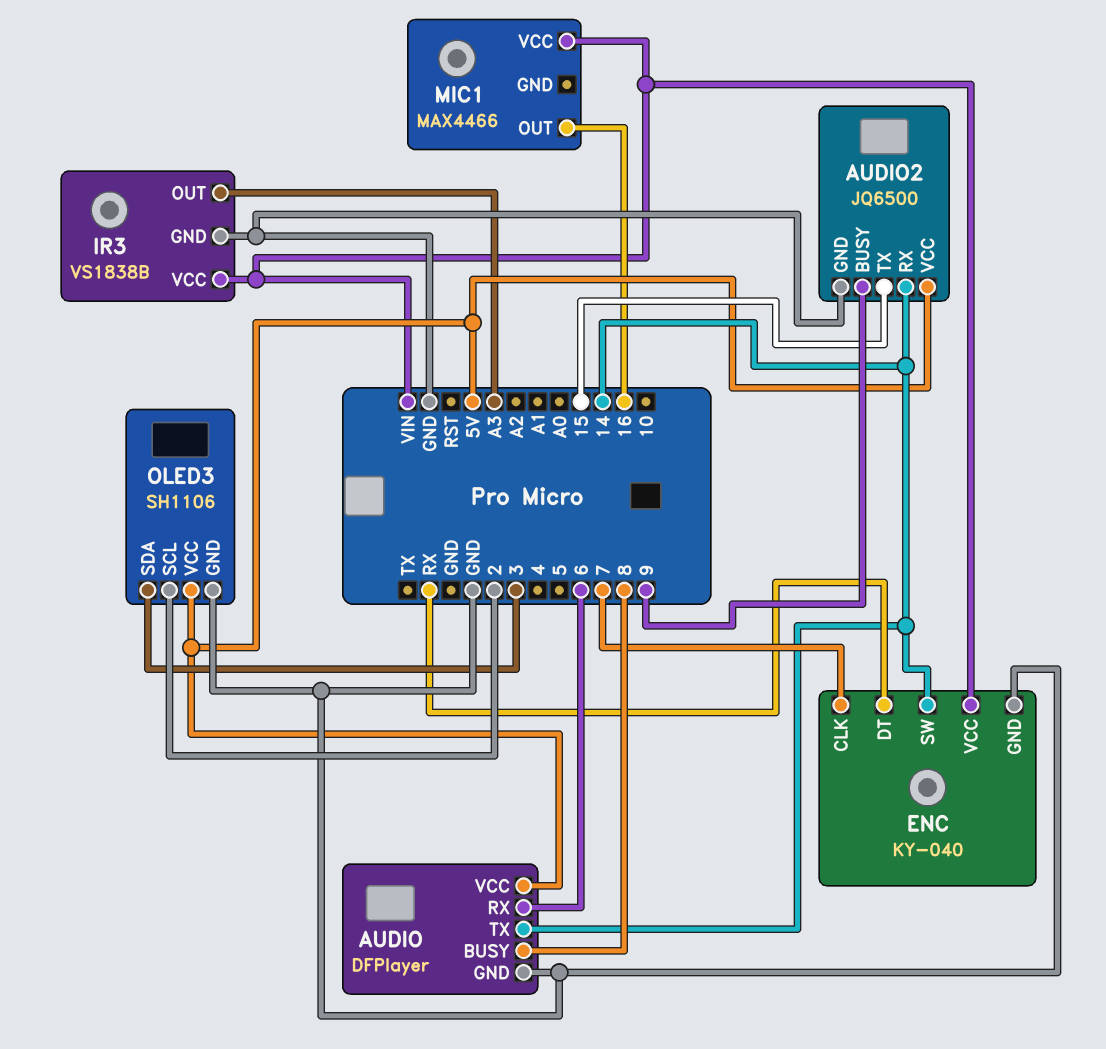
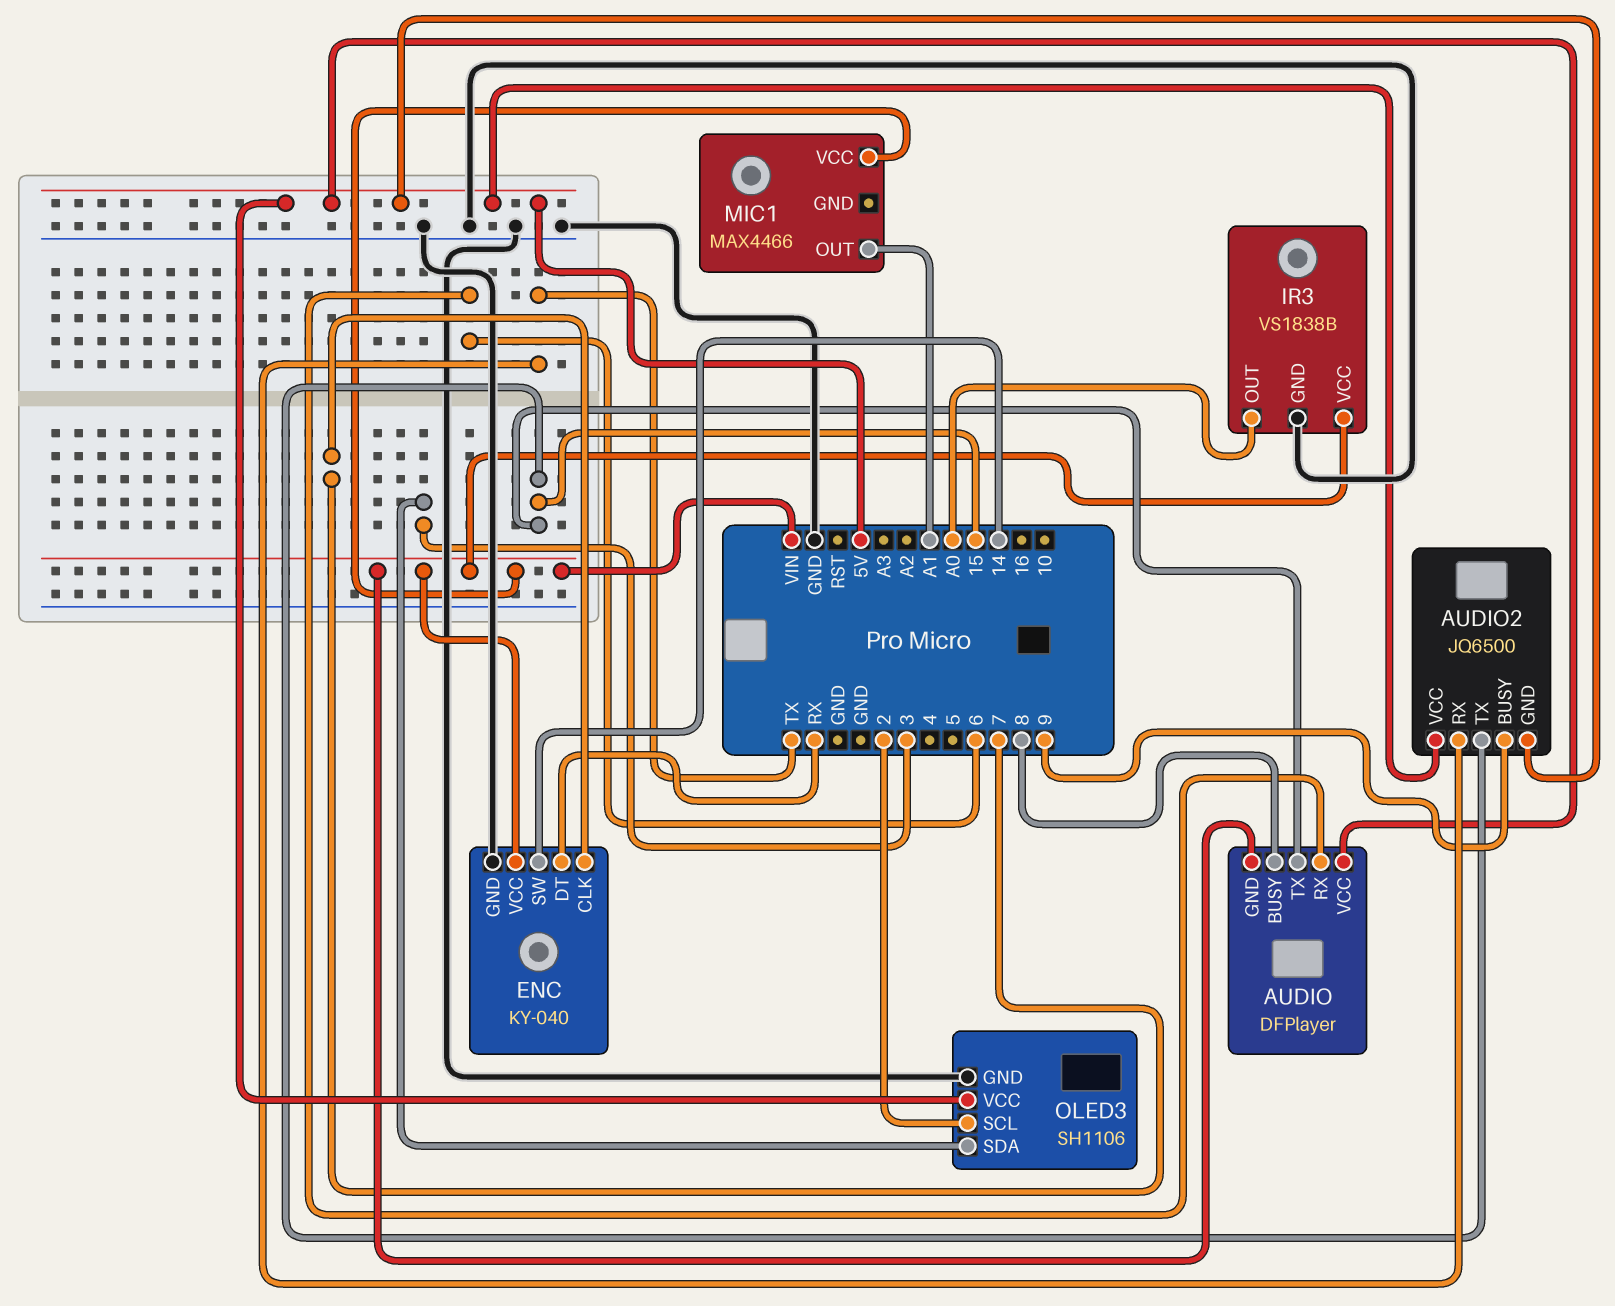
AUDIO pin GND: GND -> VIN
AUDIO pin TX: 14 -> 15
AUDIO2 pin GND: GND -> 5V
AUDIO2 pin RX: 14 -> TX
IR3 pin OUT: A3 -> A0
MIC1 pin OUT: 16 -> A1

